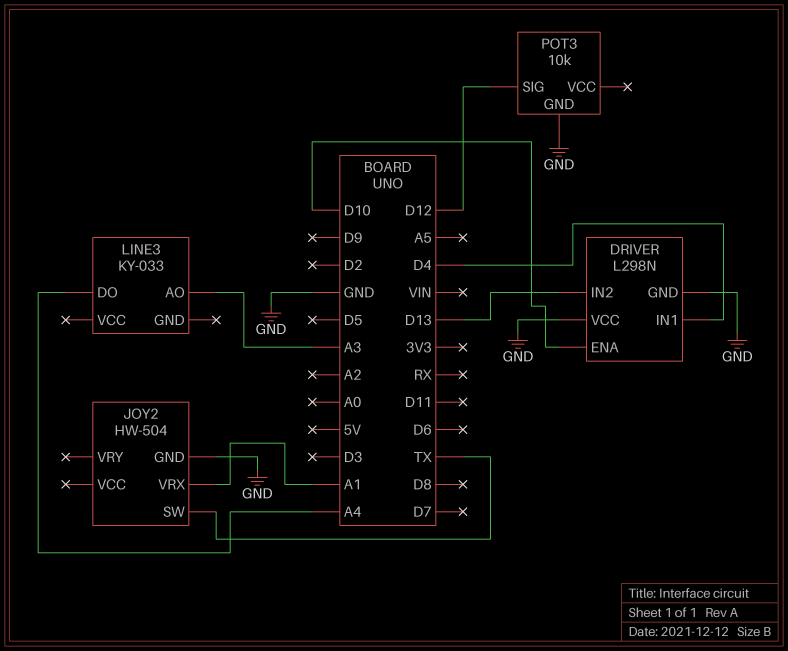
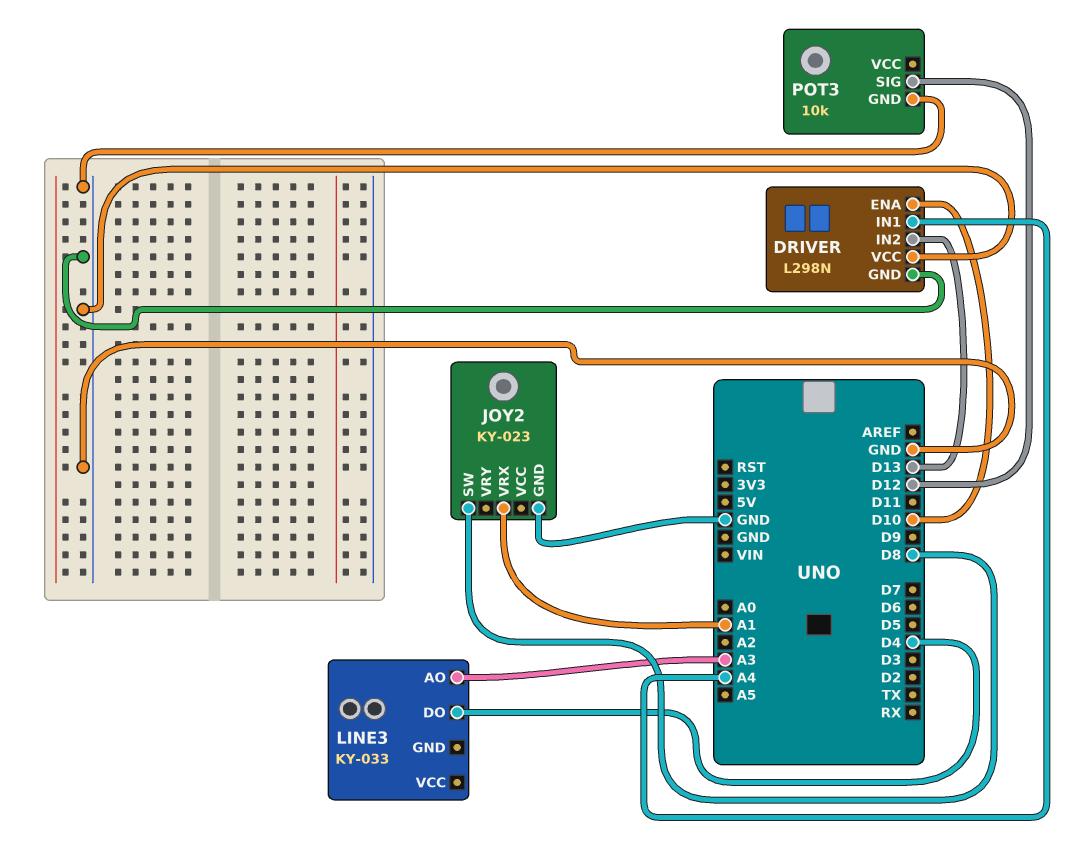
DRIVER pin IN1: D4 -> A4
JOY2: HW-504 -> KY-023
JOY2 pin SW: TX -> D8
LINE3 pin DO: A4 -> D4

